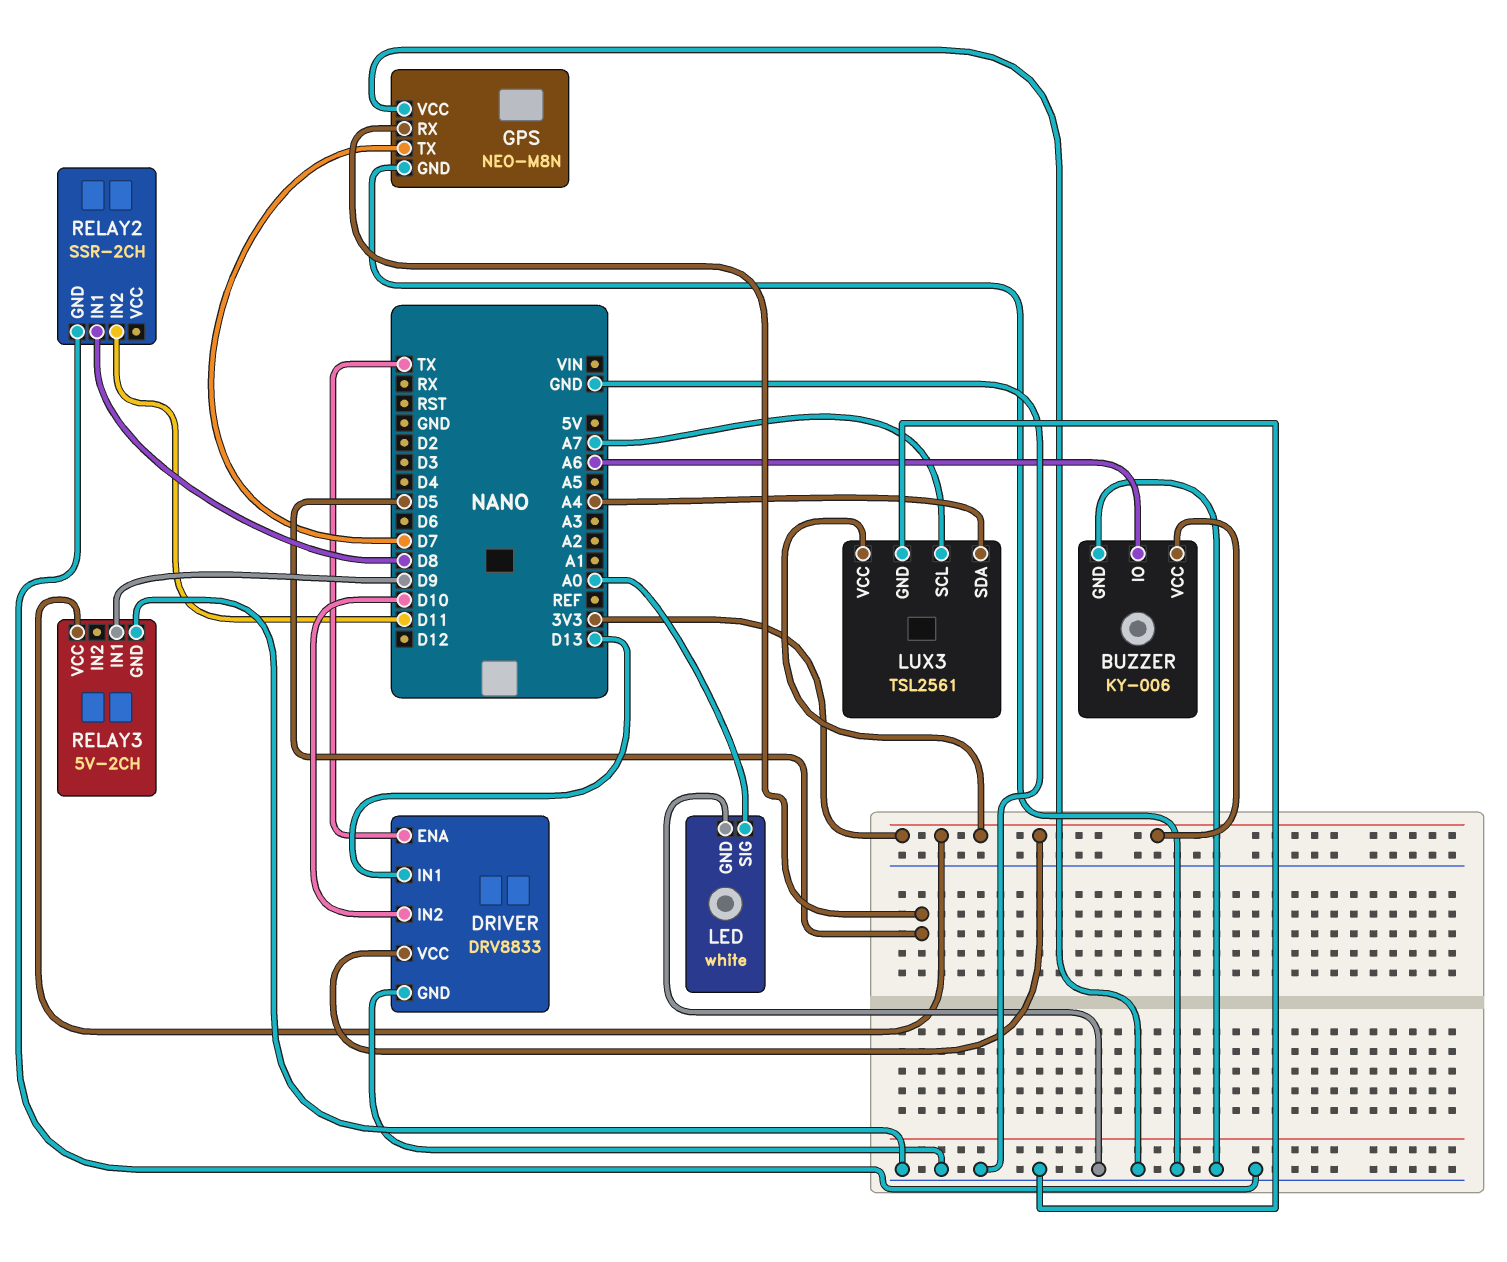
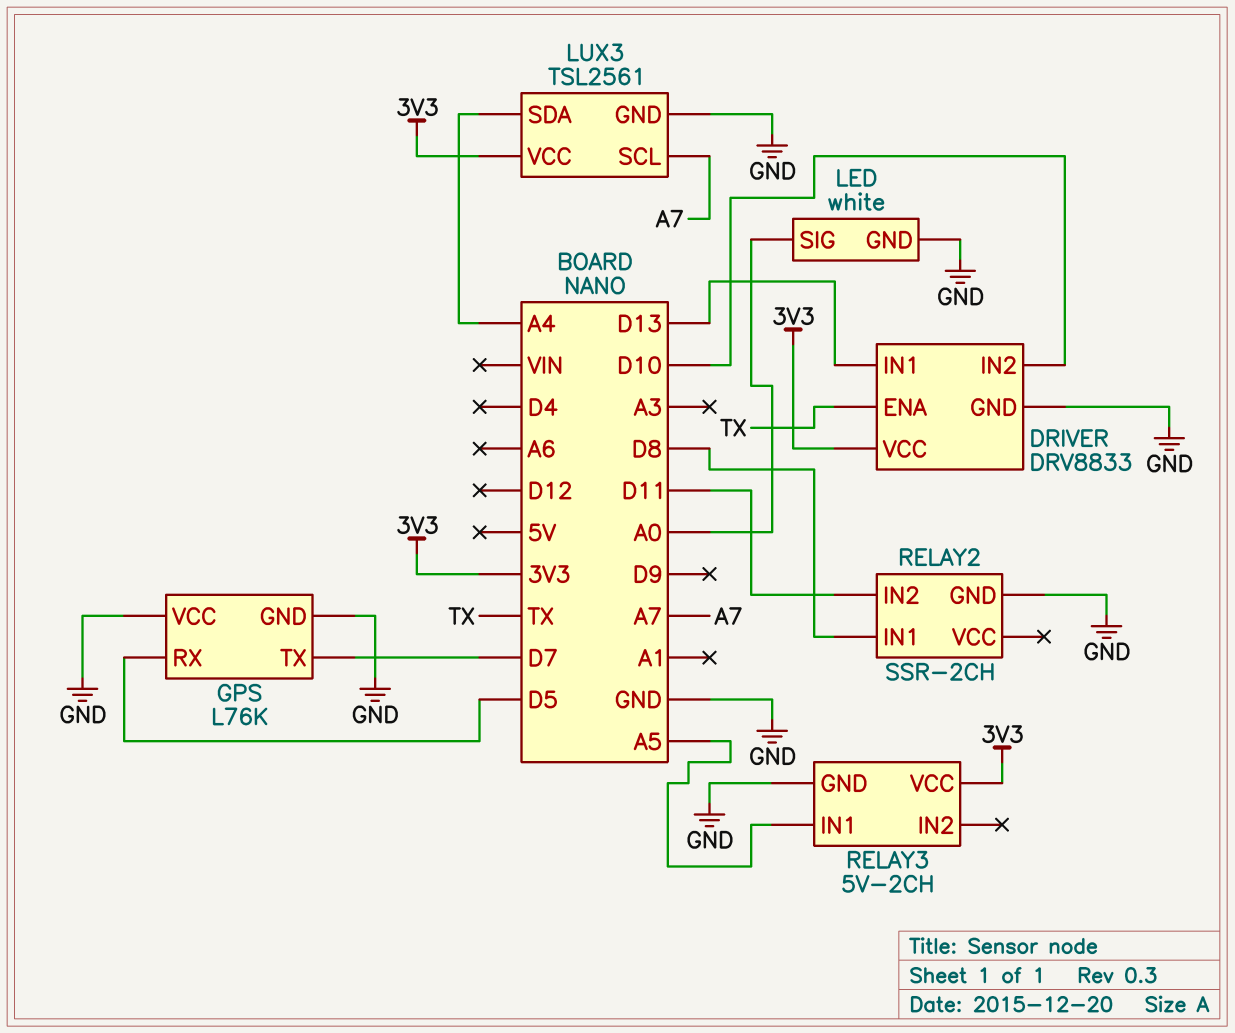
BUZZER: KY-006 -> none
BUZZER pin GND: GND -> none
BUZZER pin IO: A6 -> none
BUZZER pin VCC: 3V3 -> none
GPS: NEO-M8N -> L76K
RELAY3 pin IN1: D9 -> A5

